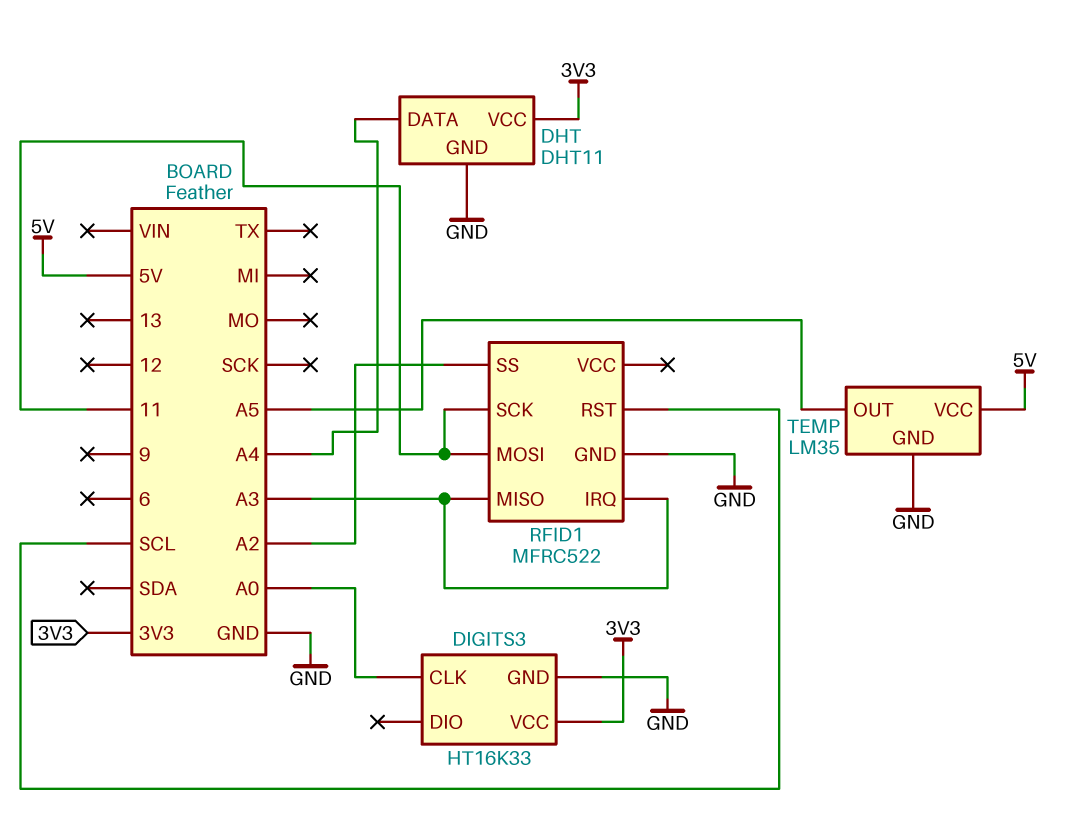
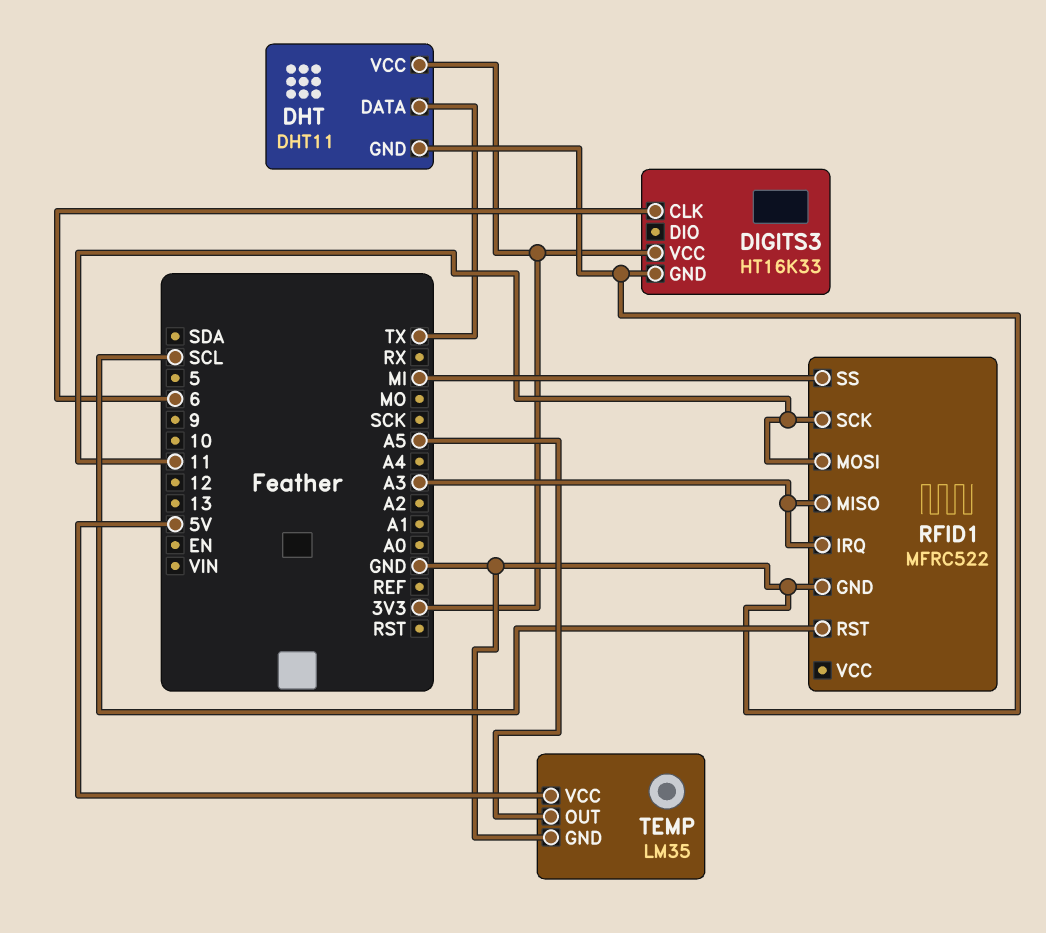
DHT pin DATA: A4 -> TX
DIGITS3 pin CLK: A0 -> 6
RFID1 pin SS: A2 -> MI

